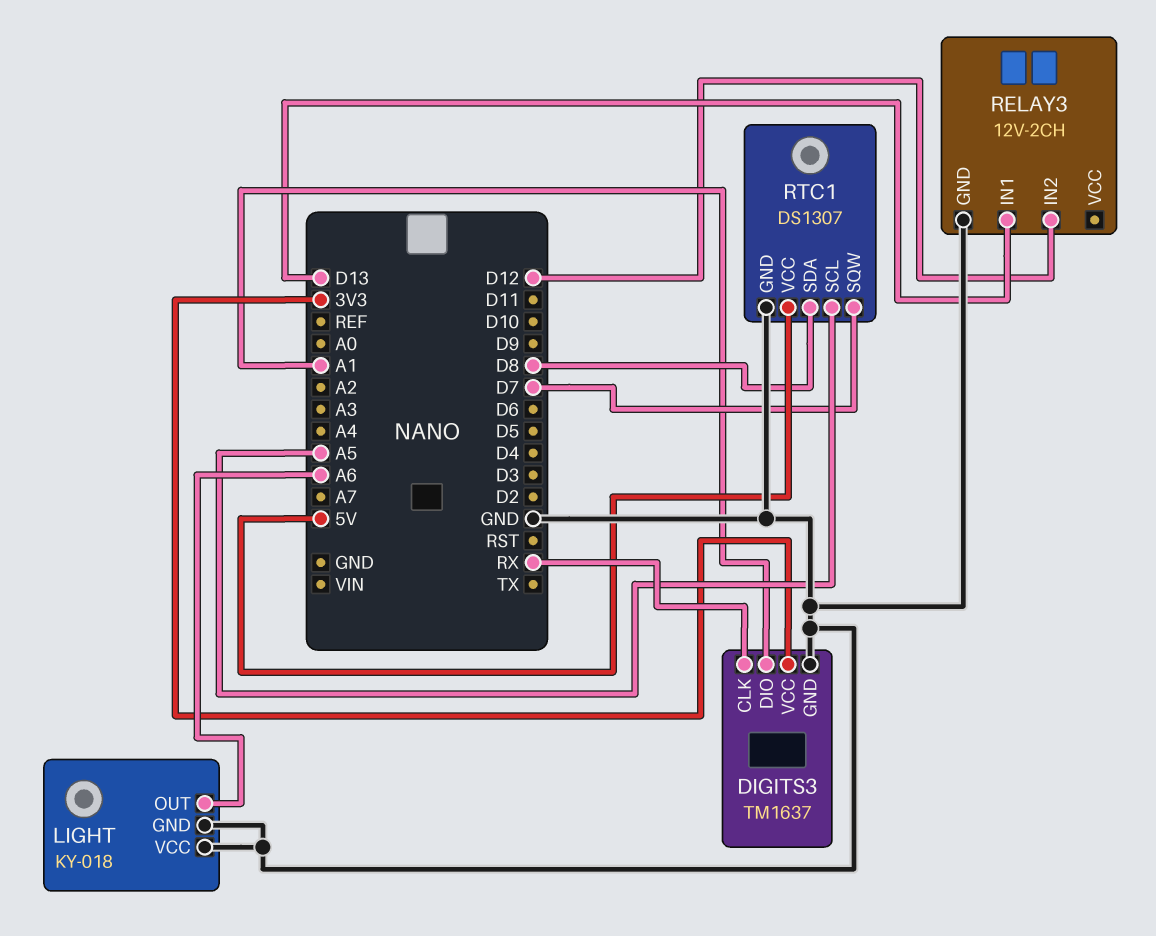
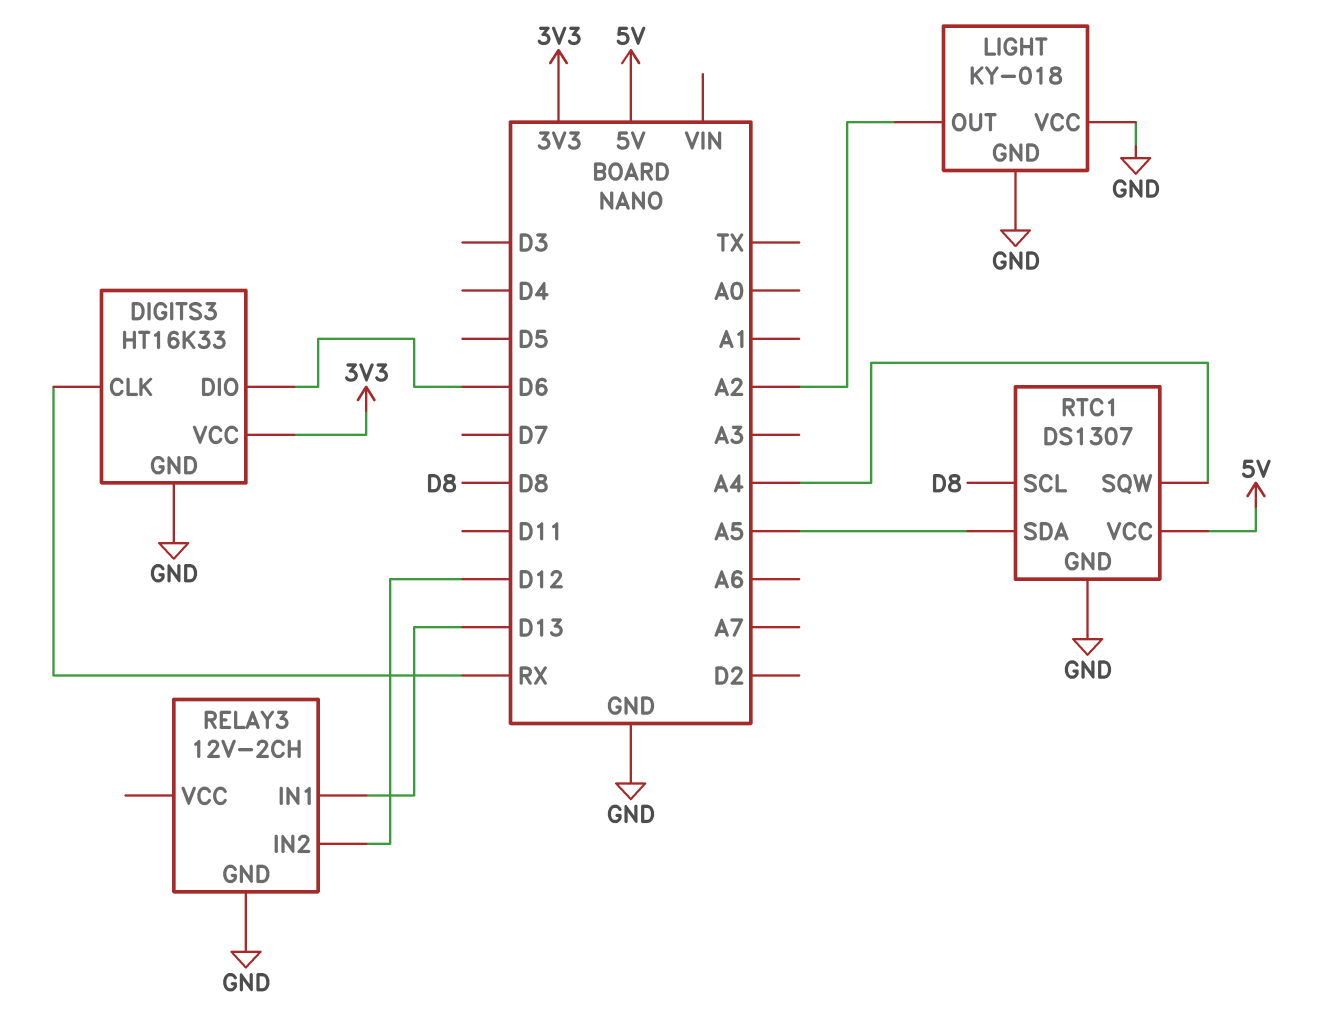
DIGITS3: TM1637 -> HT16K33
DIGITS3 pin DIO: A1 -> D6
LIGHT pin OUT: A6 -> A2
RTC1 pin SCL: A5 -> D8
RTC1 pin SDA: D8 -> A5
RTC1 pin SQW: D7 -> A4

